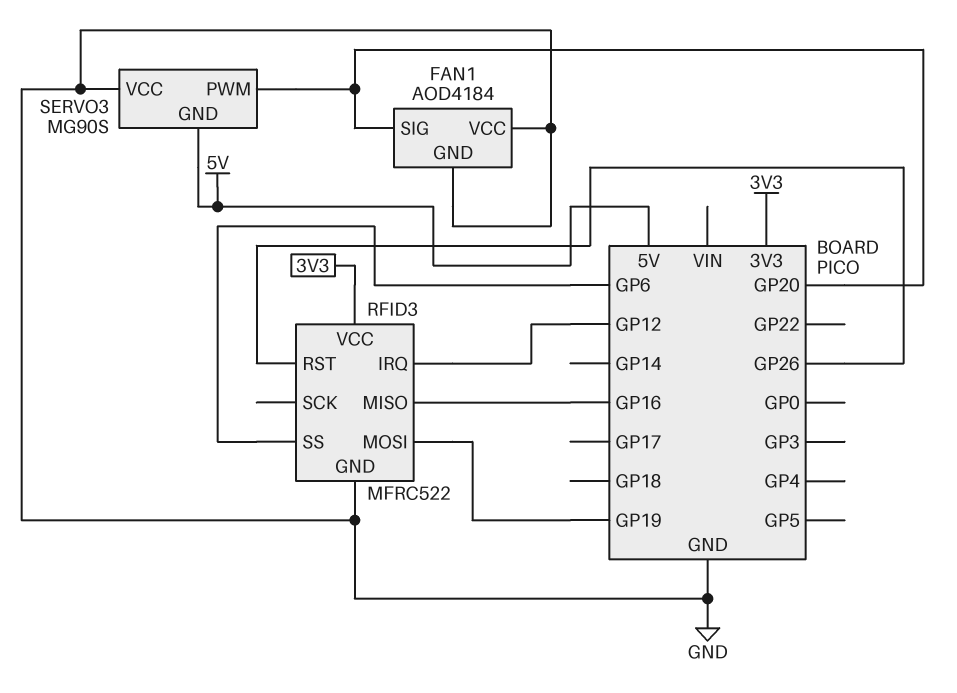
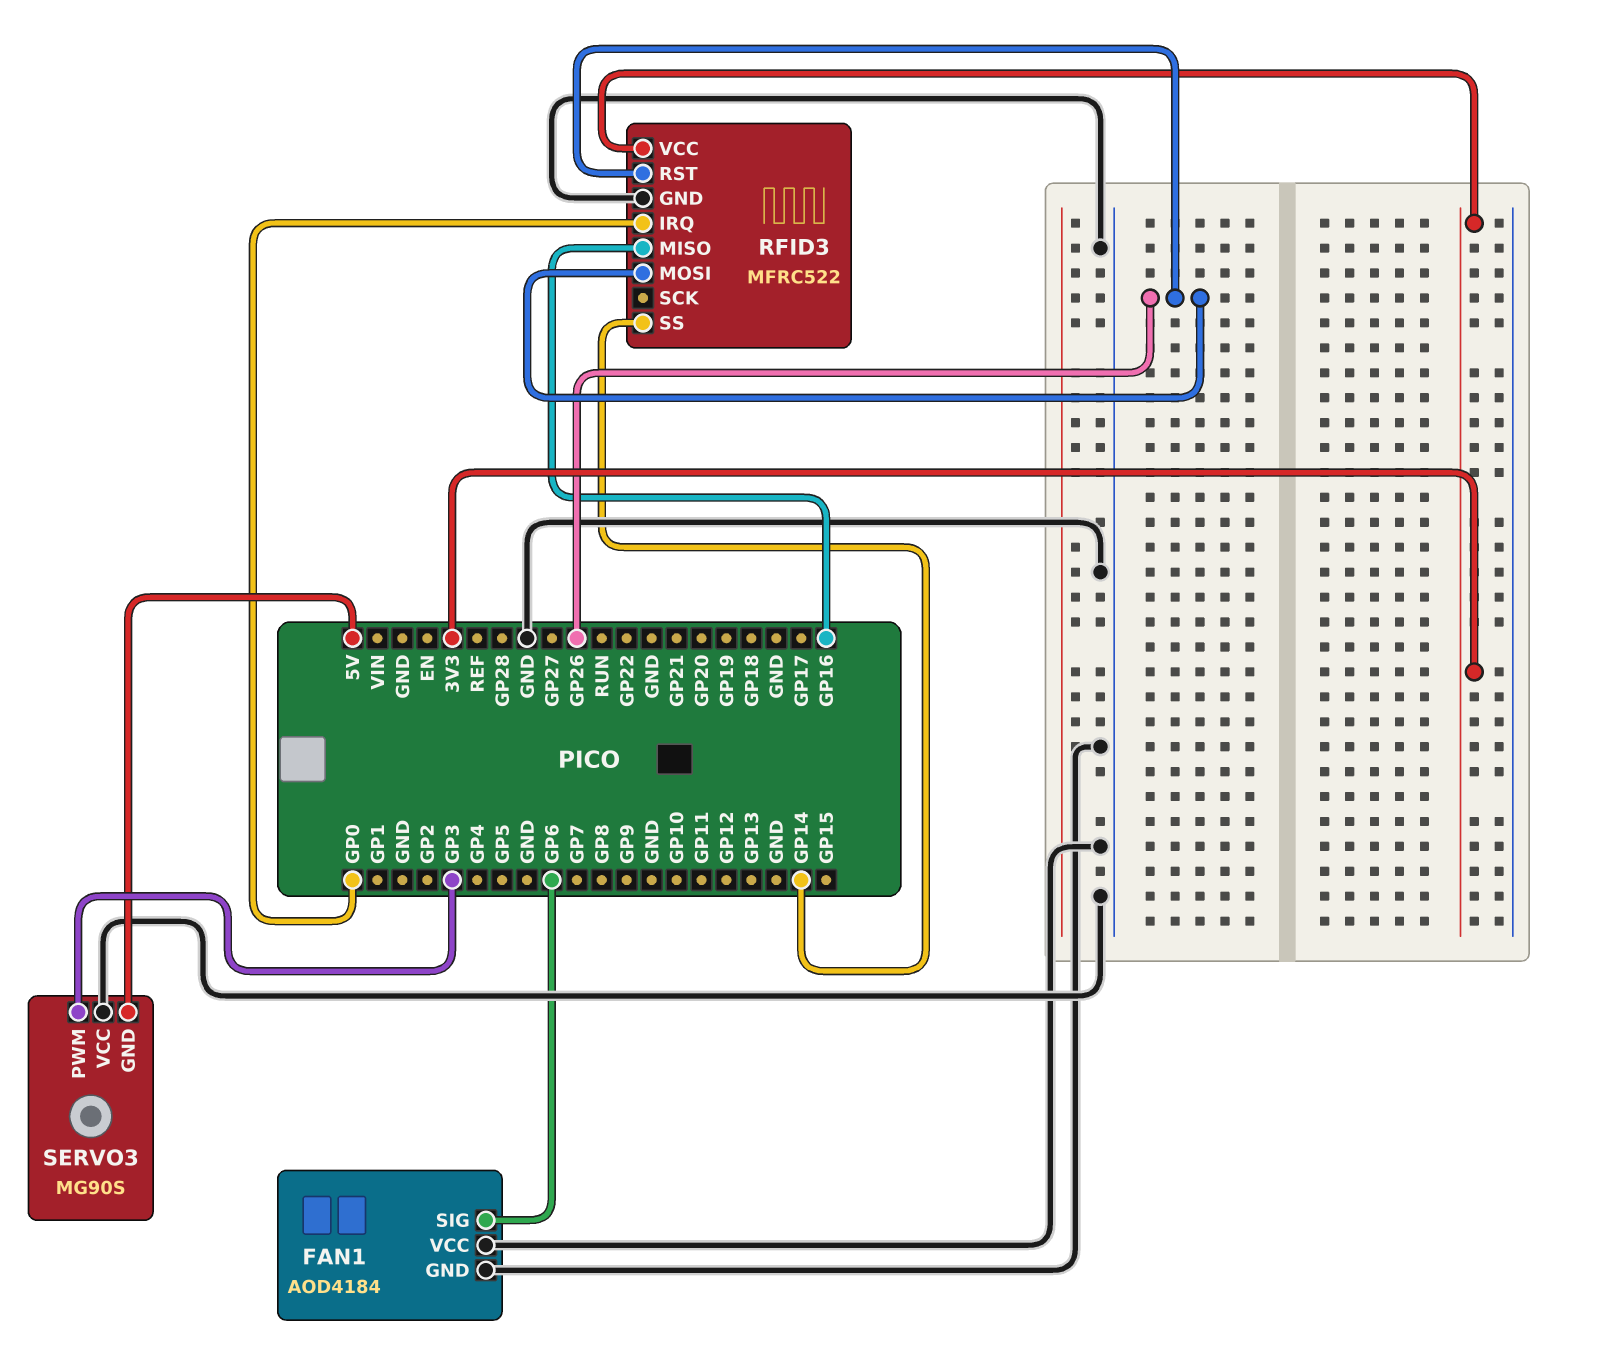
FAN1 pin SIG: GP20 -> GP6
RFID3 pin IRQ: GP12 -> GP0
RFID3 pin MOSI: GP19 -> GP26
RFID3 pin SS: GP6 -> GP14
SERVO3 pin PWM: GP20 -> GP3

